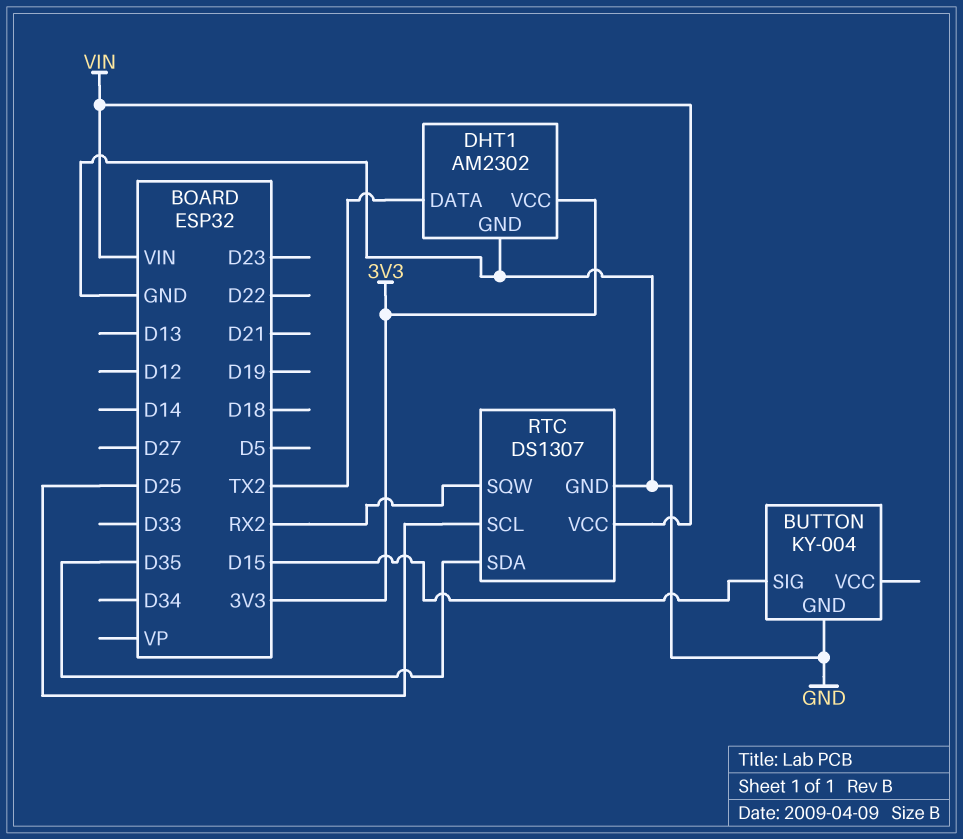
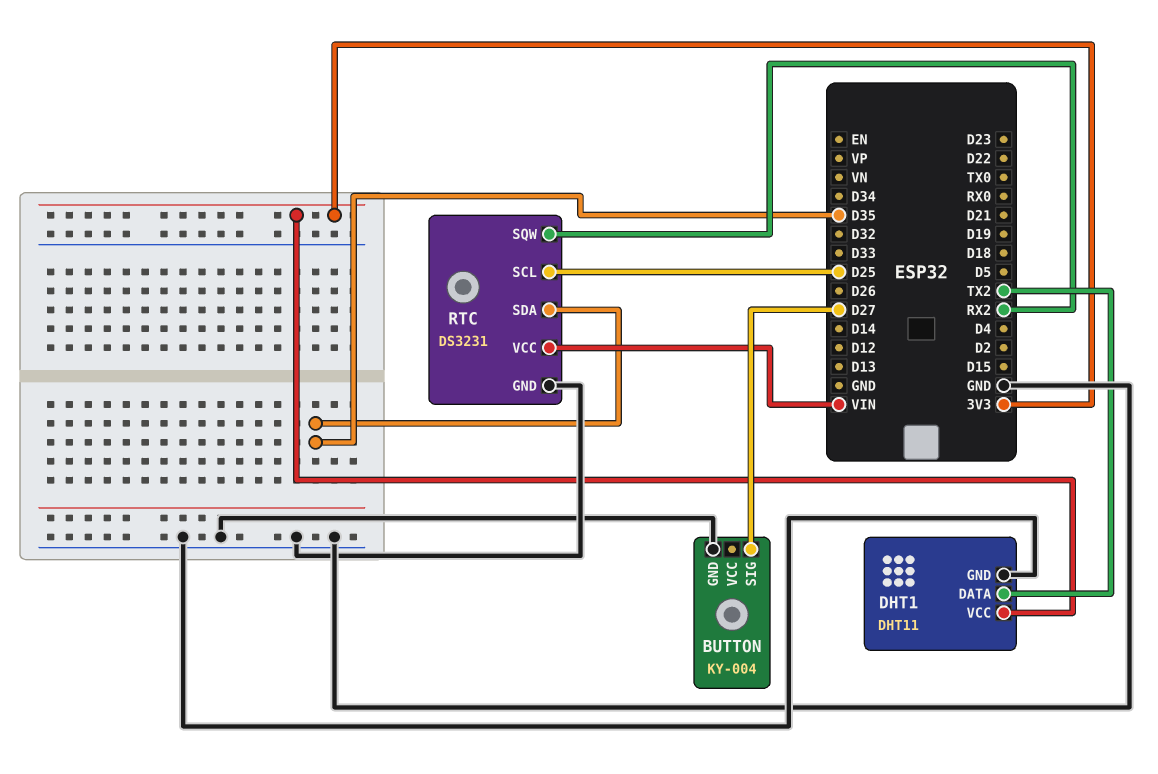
BUTTON pin SIG: D15 -> D27
DHT1: AM2302 -> DHT11
RTC: DS1307 -> DS3231

